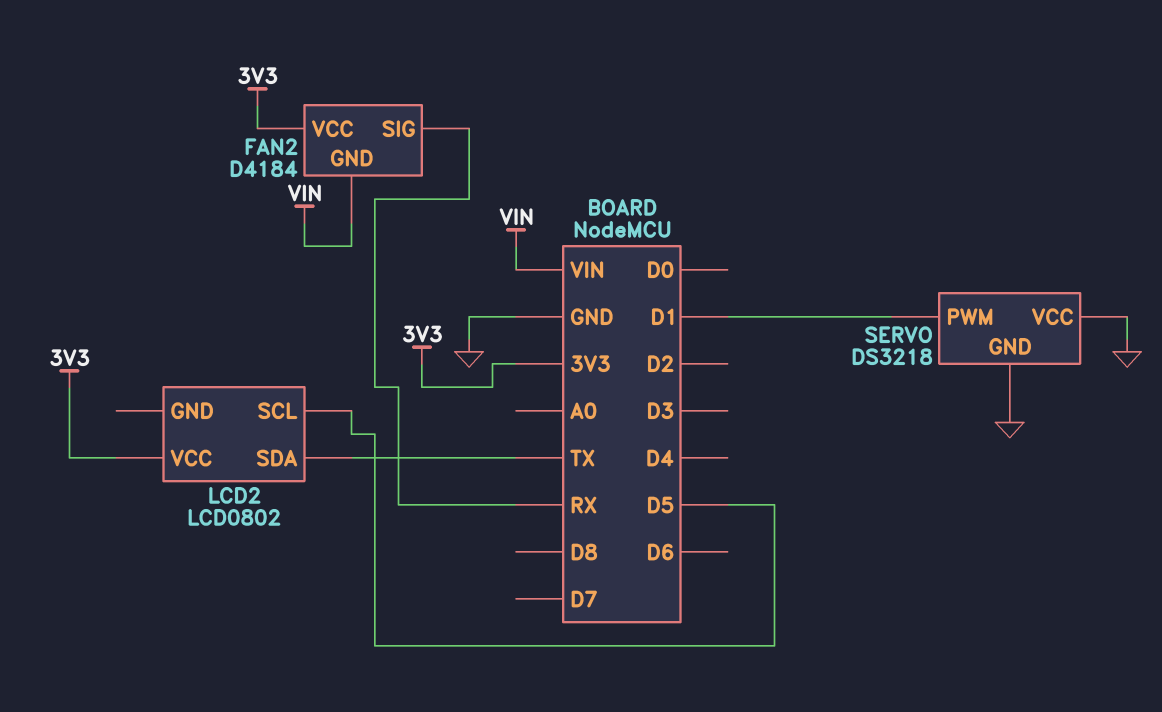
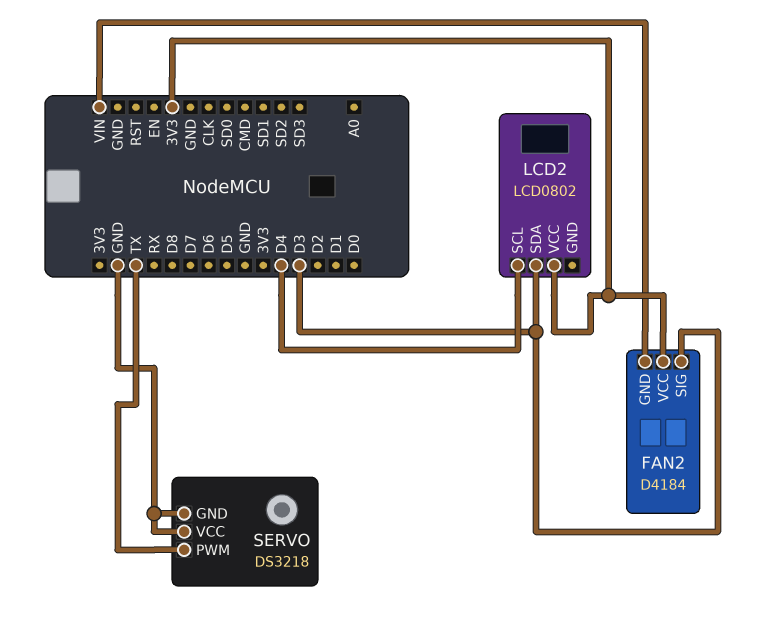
FAN2 pin SIG: RX -> D3
LCD2 pin SCL: D5 -> D4
LCD2 pin SDA: TX -> D3
SERVO pin PWM: D1 -> TX

